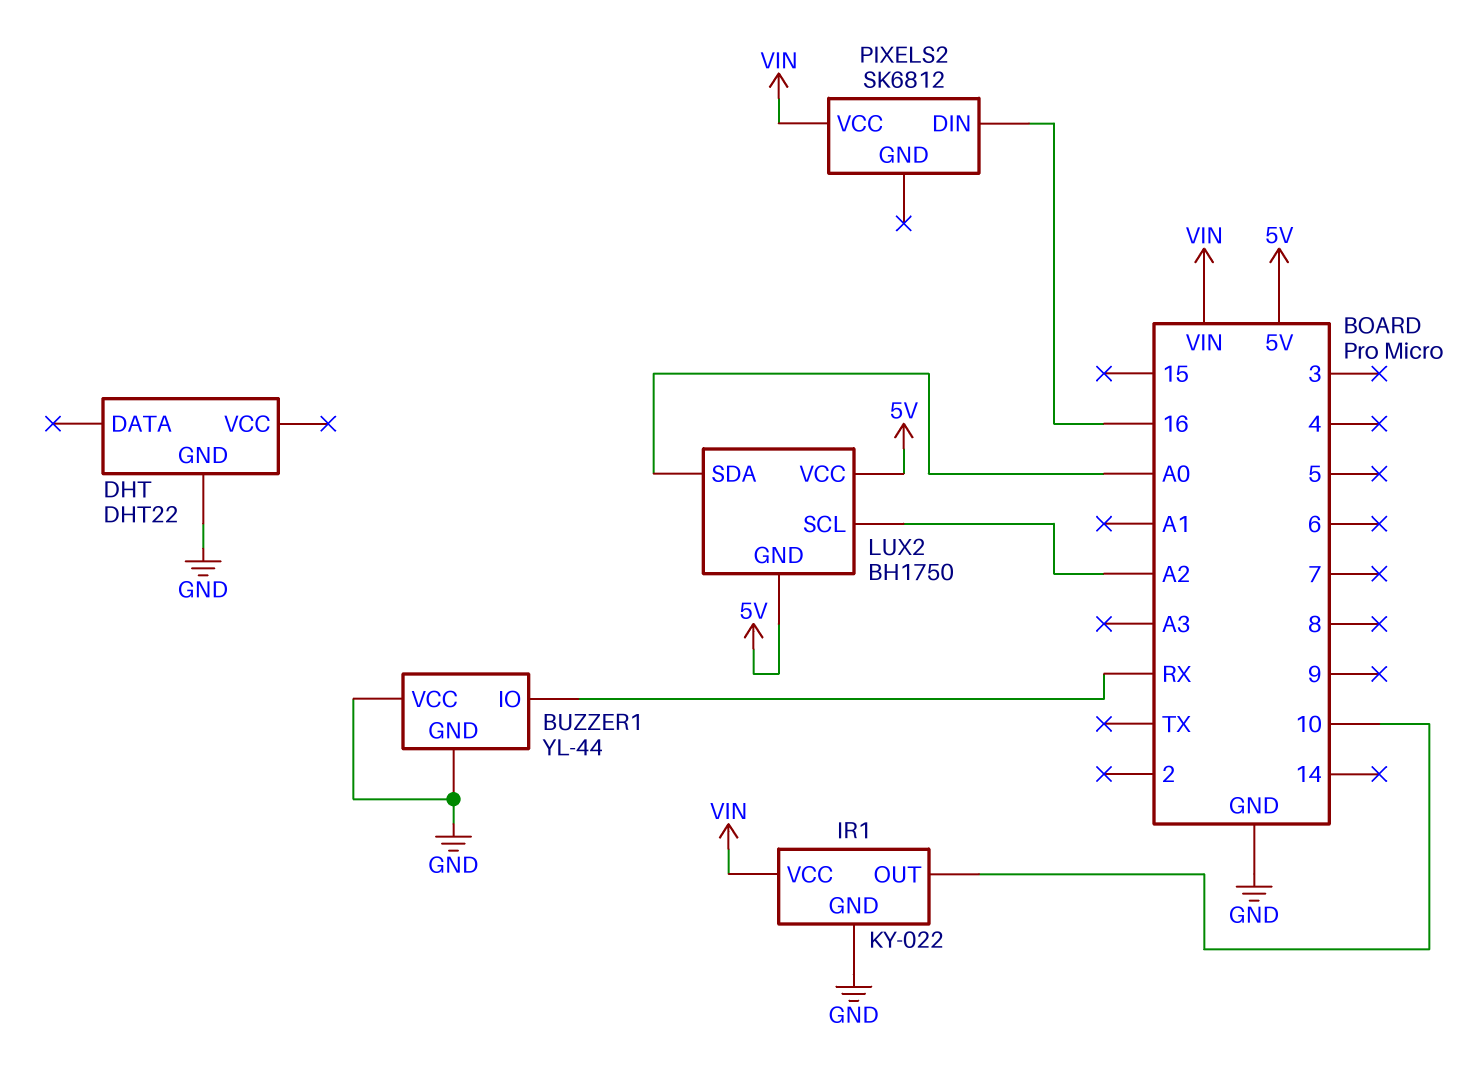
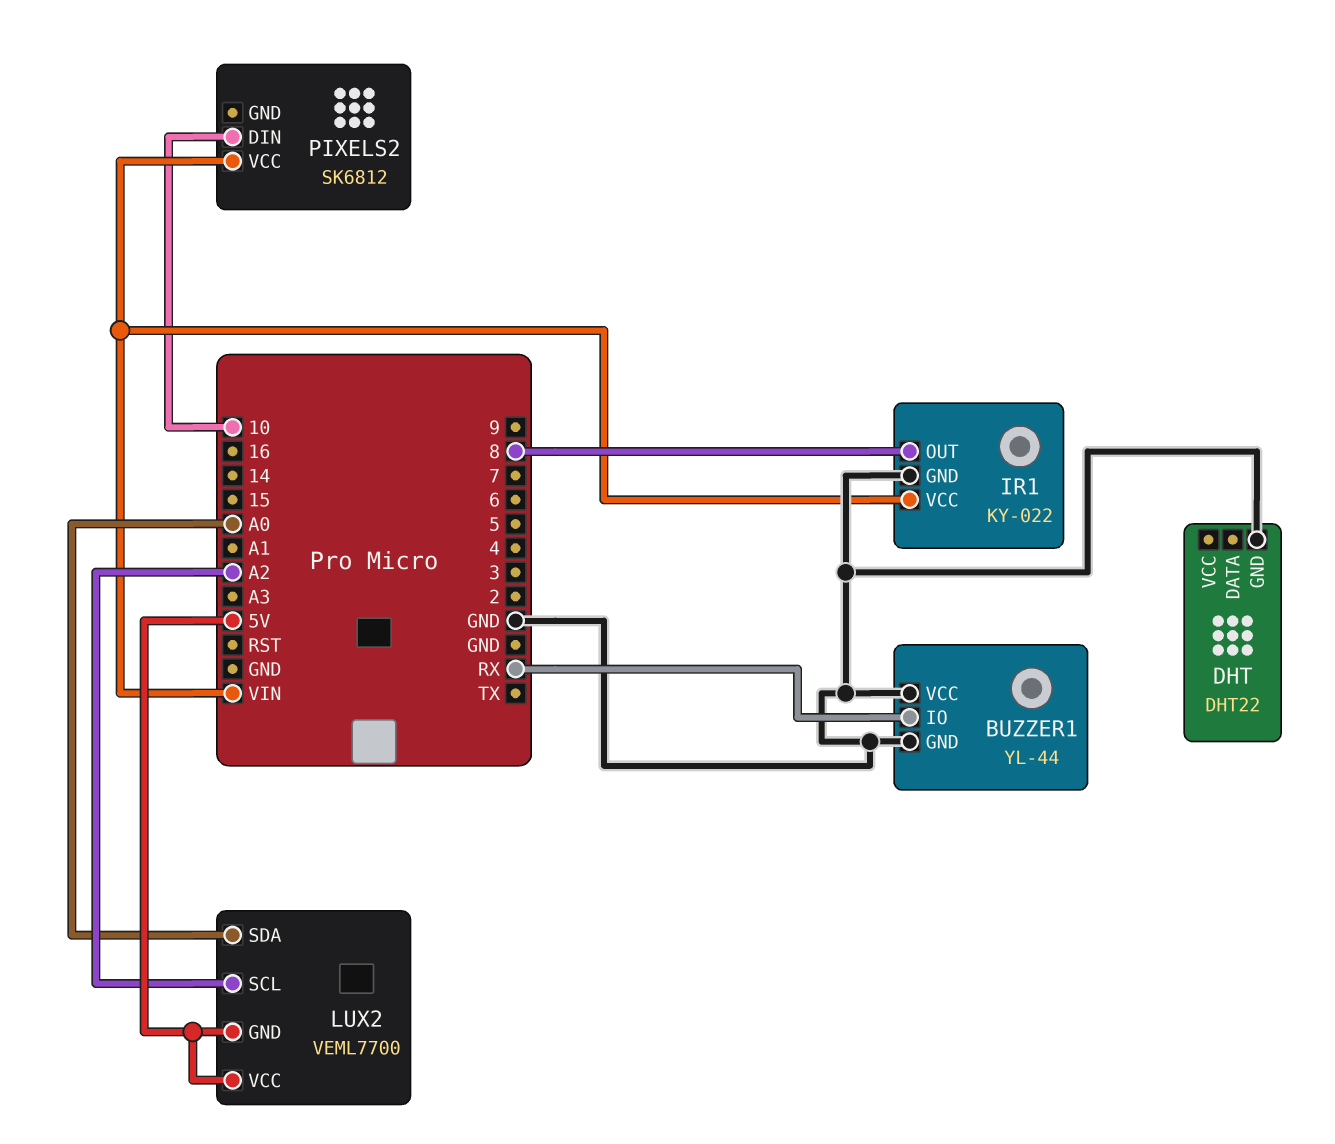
IR1 pin OUT: 10 -> 8
LUX2: BH1750 -> VEML7700
PIXELS2 pin DIN: 16 -> 10

